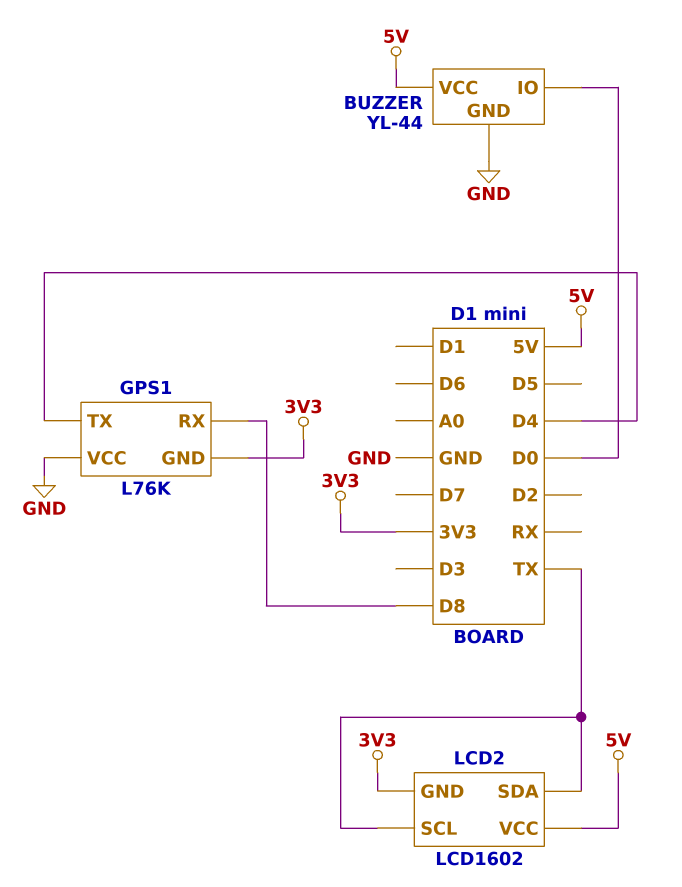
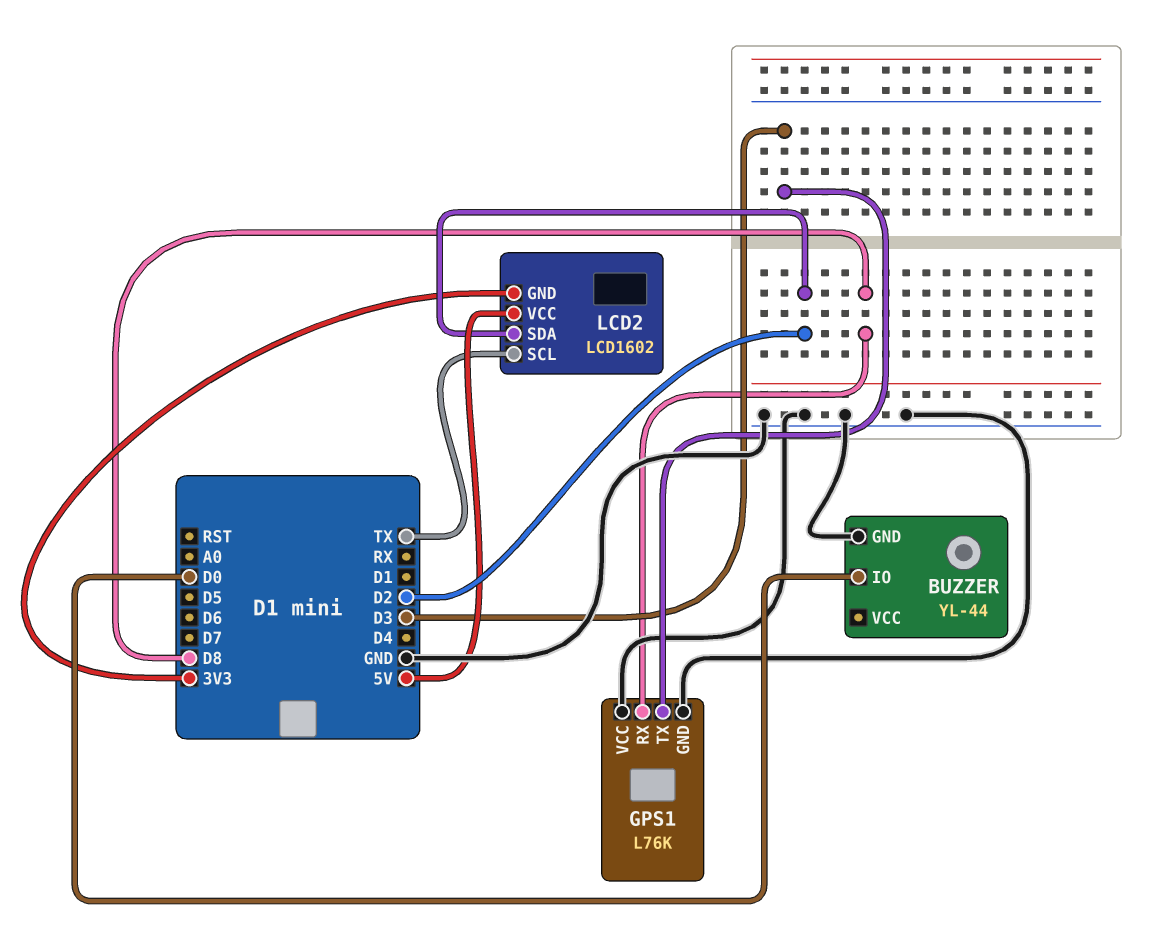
BUZZER pin VCC: 5V -> none
GPS1 pin GND: 3V3 -> GND
GPS1 pin TX: D4 -> D3
LCD2 pin SDA: TX -> D2

